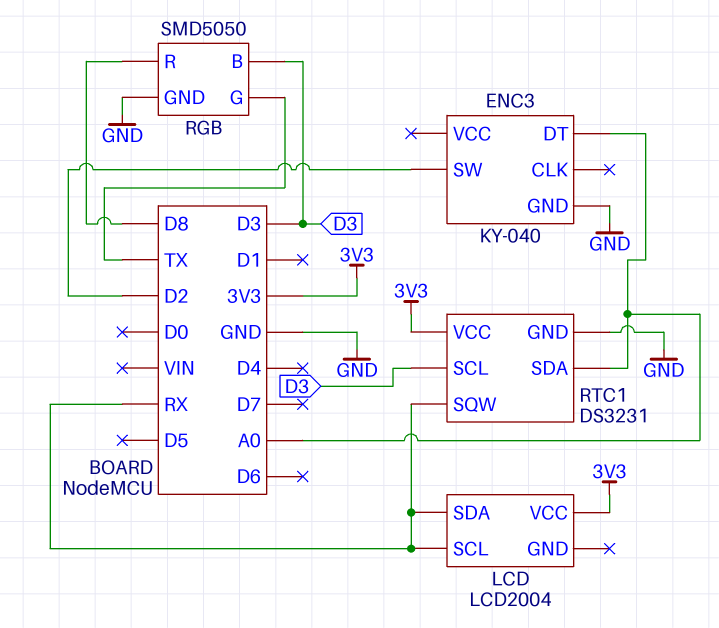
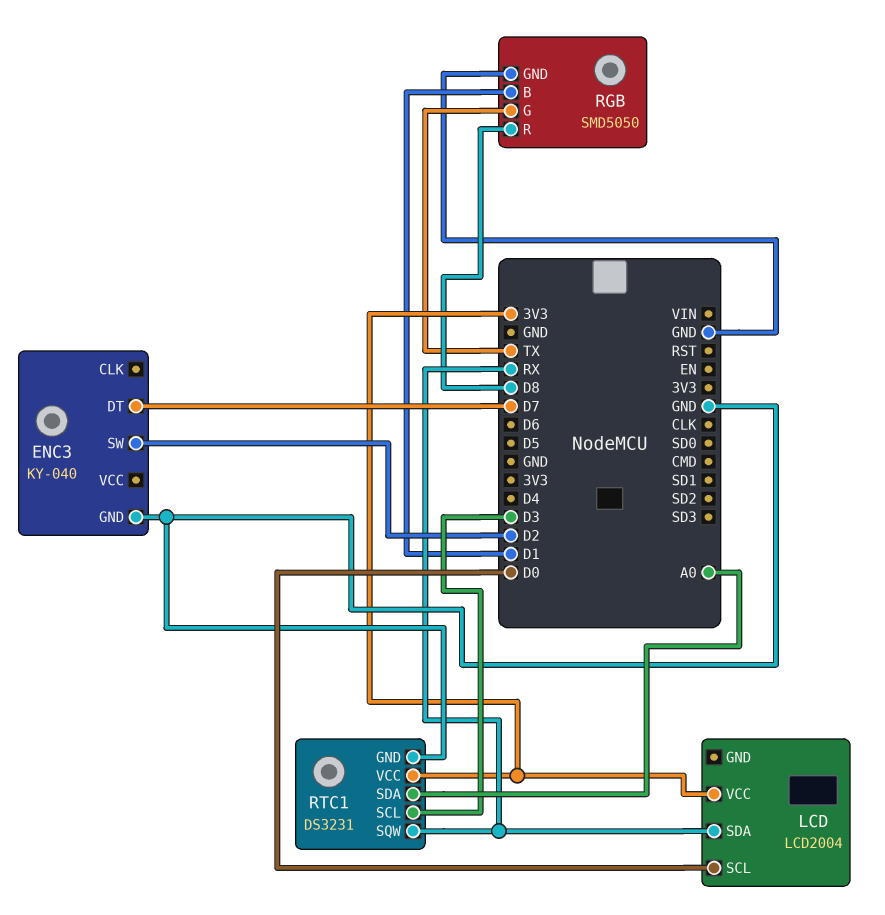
ENC3 pin DT: A0 -> D7
LCD pin SCL: RX -> D0
RGB pin B: D3 -> D1

